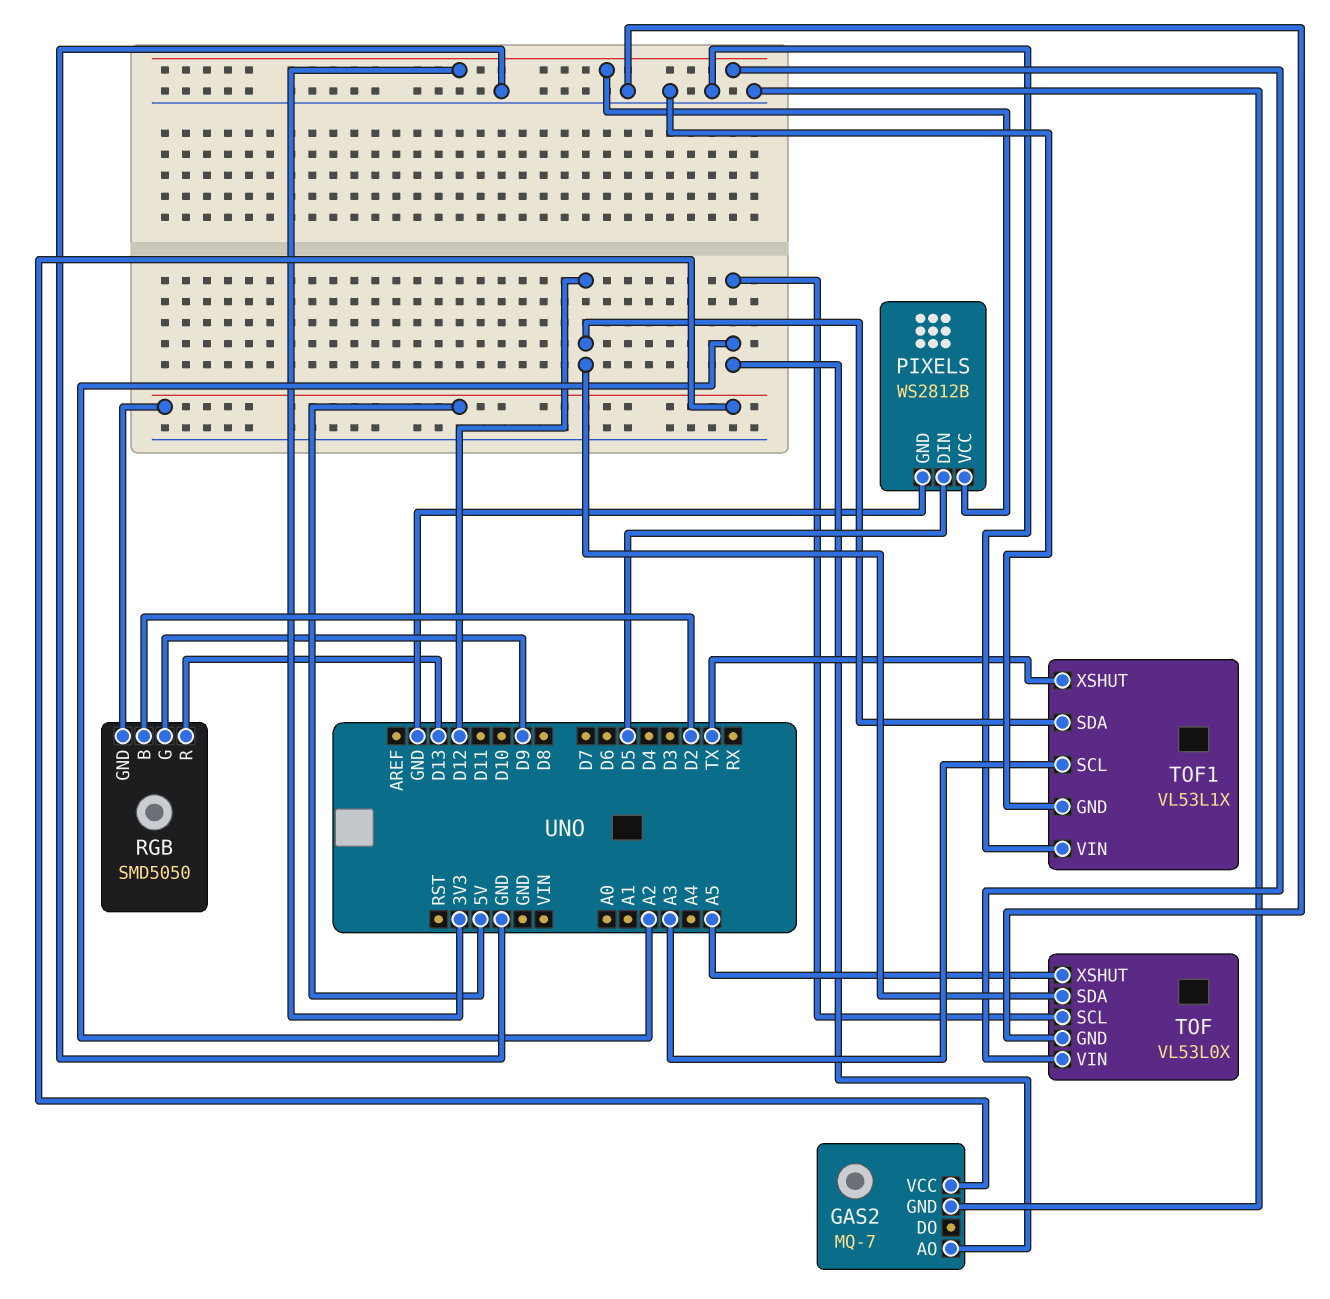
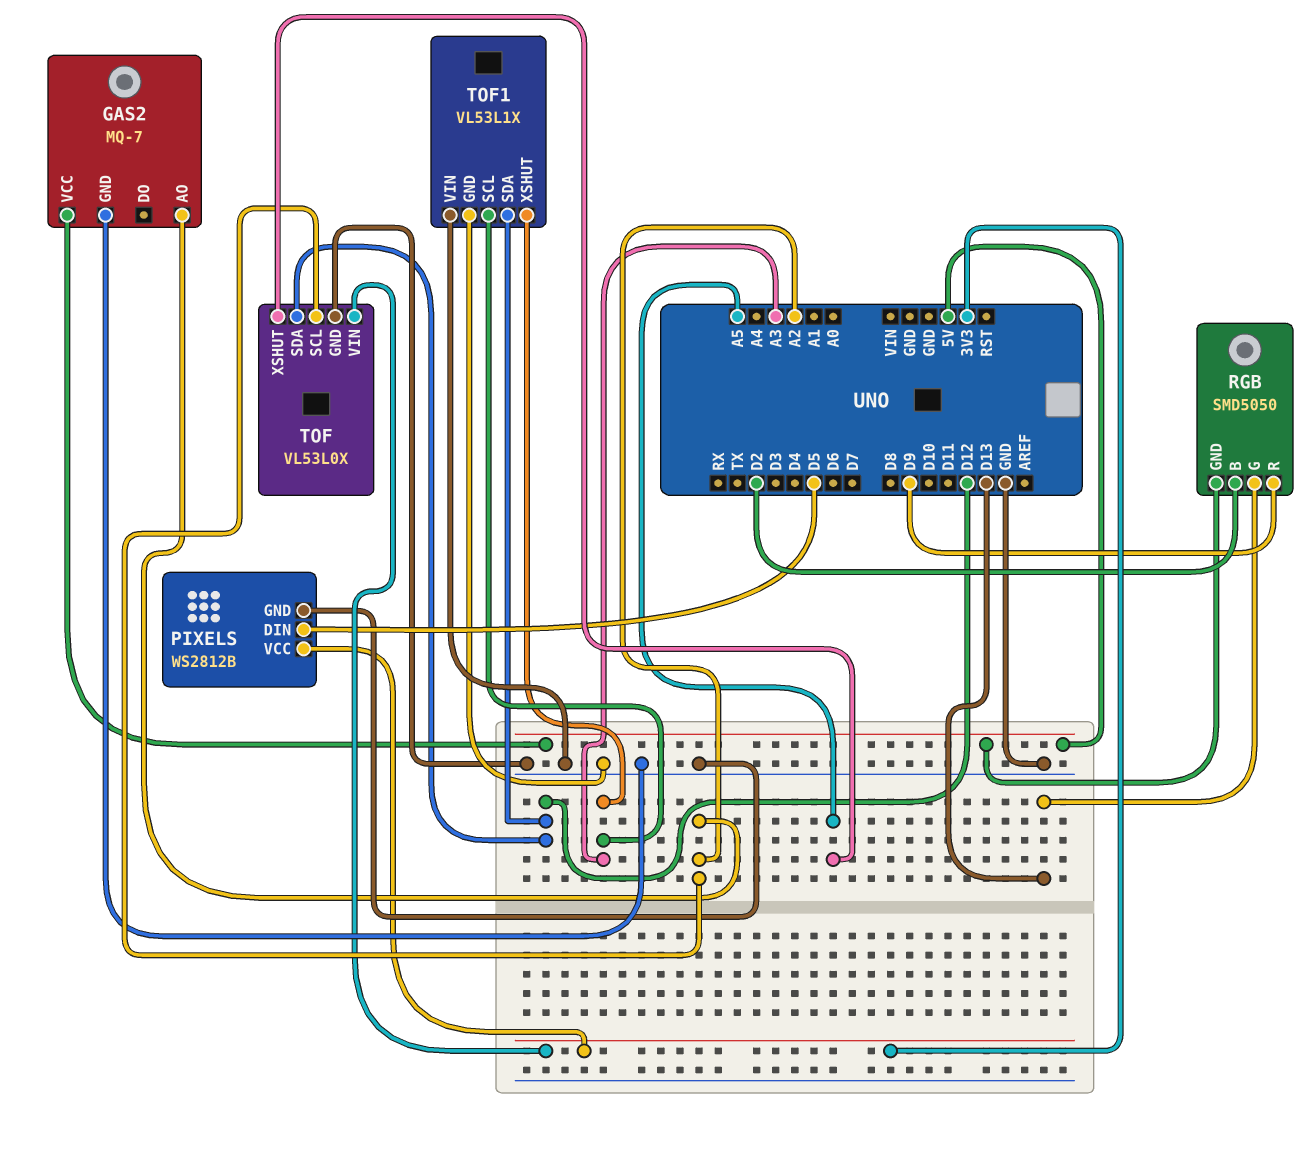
RGB pin G: D9 -> D13
RGB pin R: D13 -> D9
TOF1 pin XSHUT: TX -> A3

